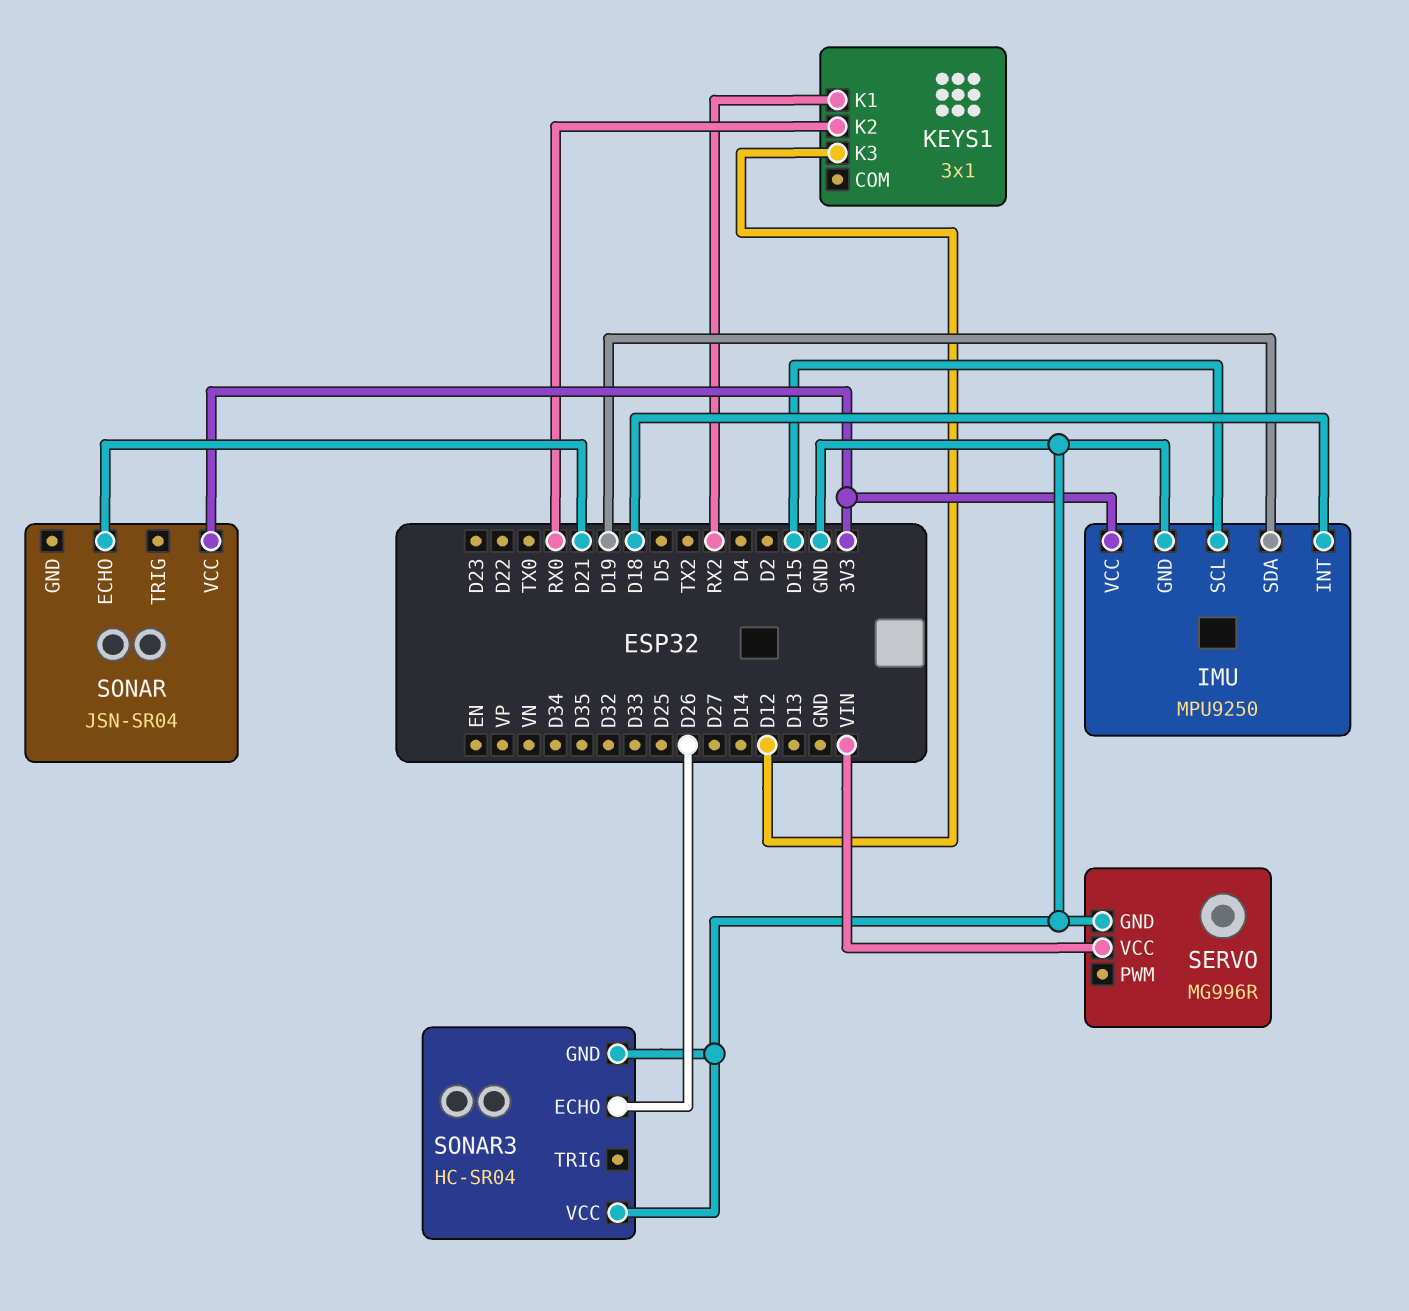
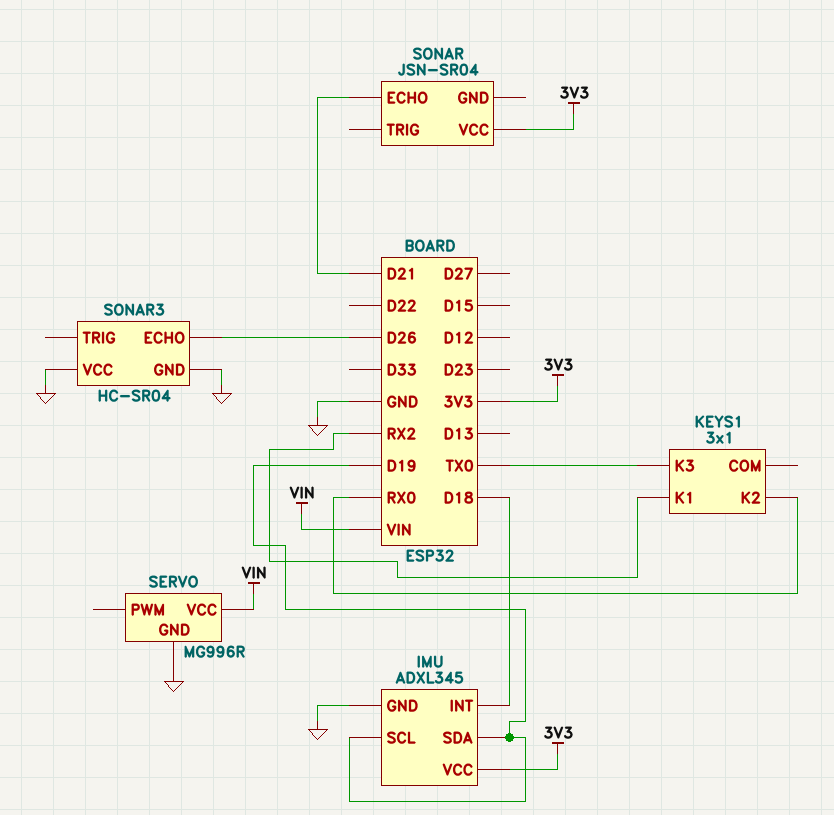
IMU: MPU9250 -> ADXL345
IMU pin SCL: D15 -> D19
KEYS1 pin K3: D12 -> TX0

